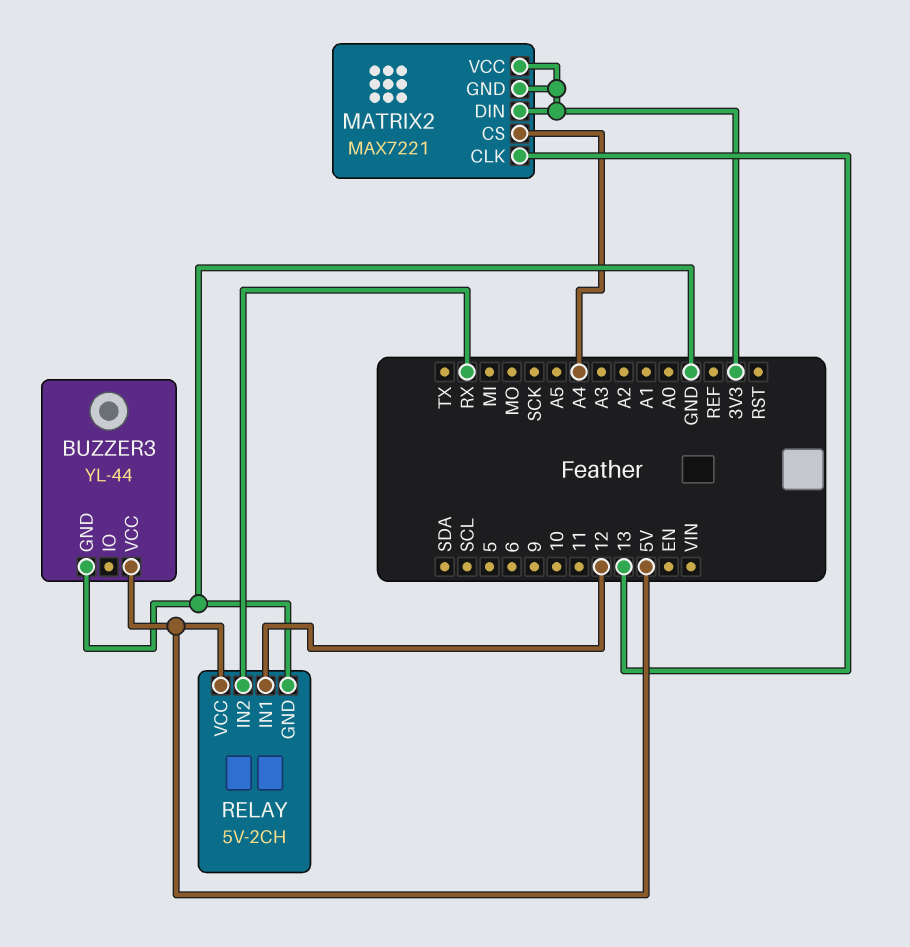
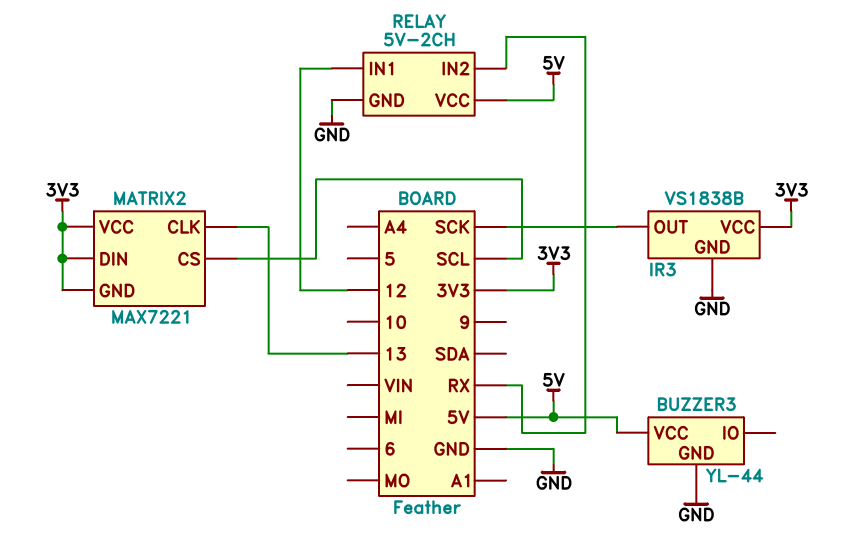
IR3: none -> VS1838B
IR3 pin GND: none -> GND
IR3 pin OUT: none -> SCK
IR3 pin VCC: none -> 3V3
MATRIX2 pin CS: A4 -> SCL

